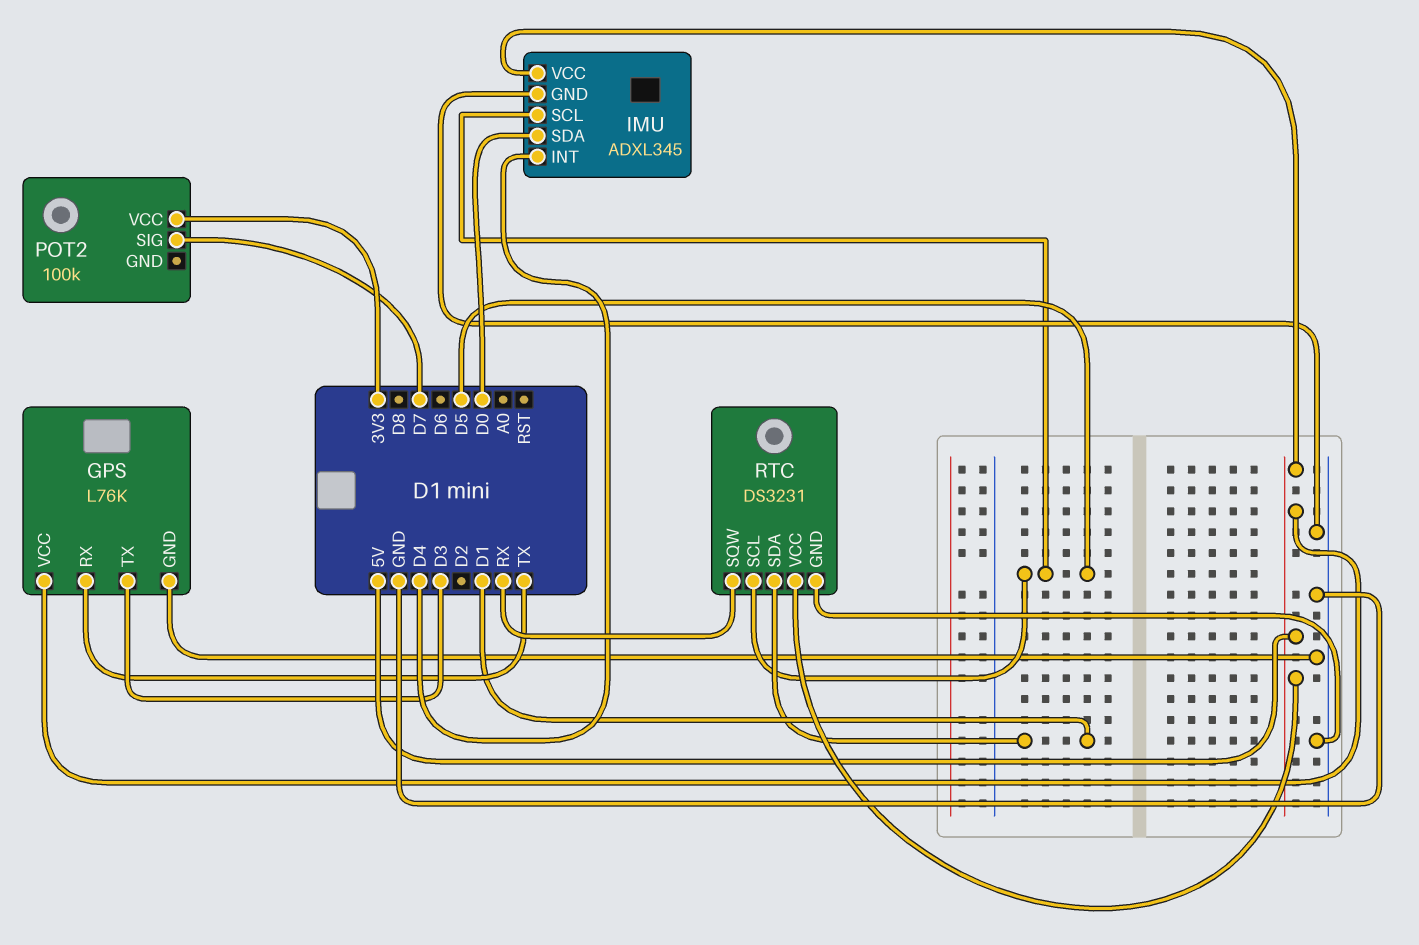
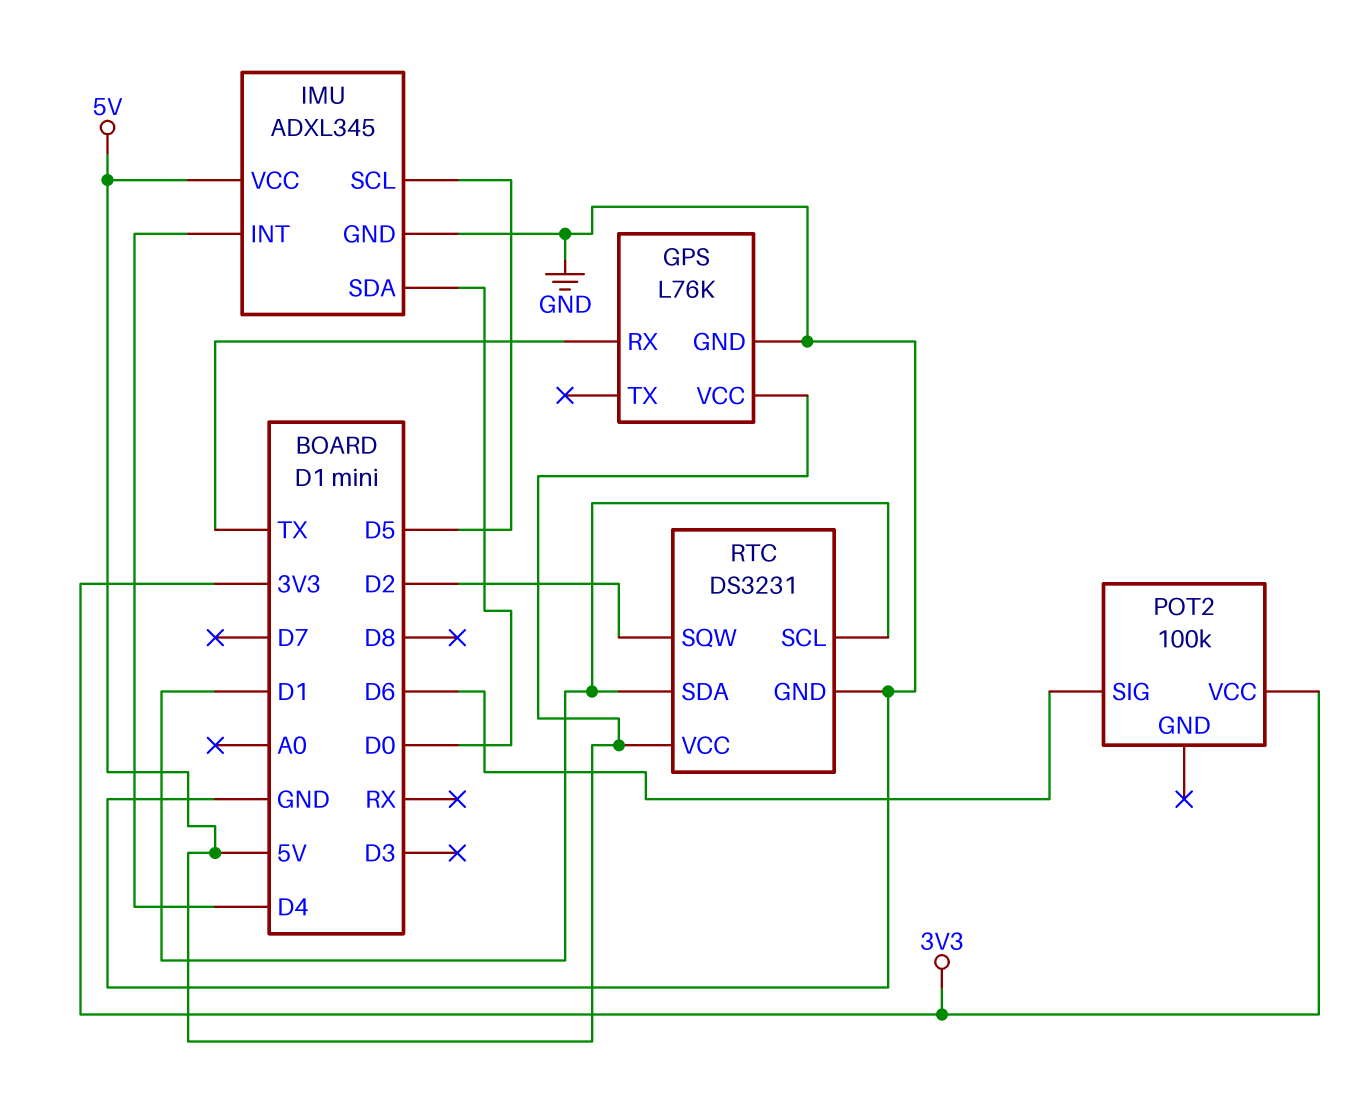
GPS pin TX: D3 -> none
POT2 pin SIG: D7 -> D6
RTC pin SCL: D5 -> D1
RTC pin SQW: RX -> D2

